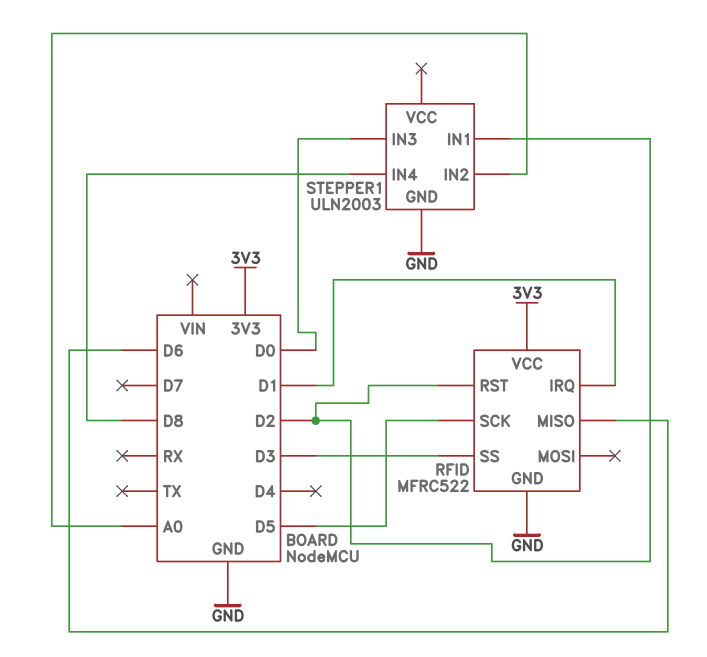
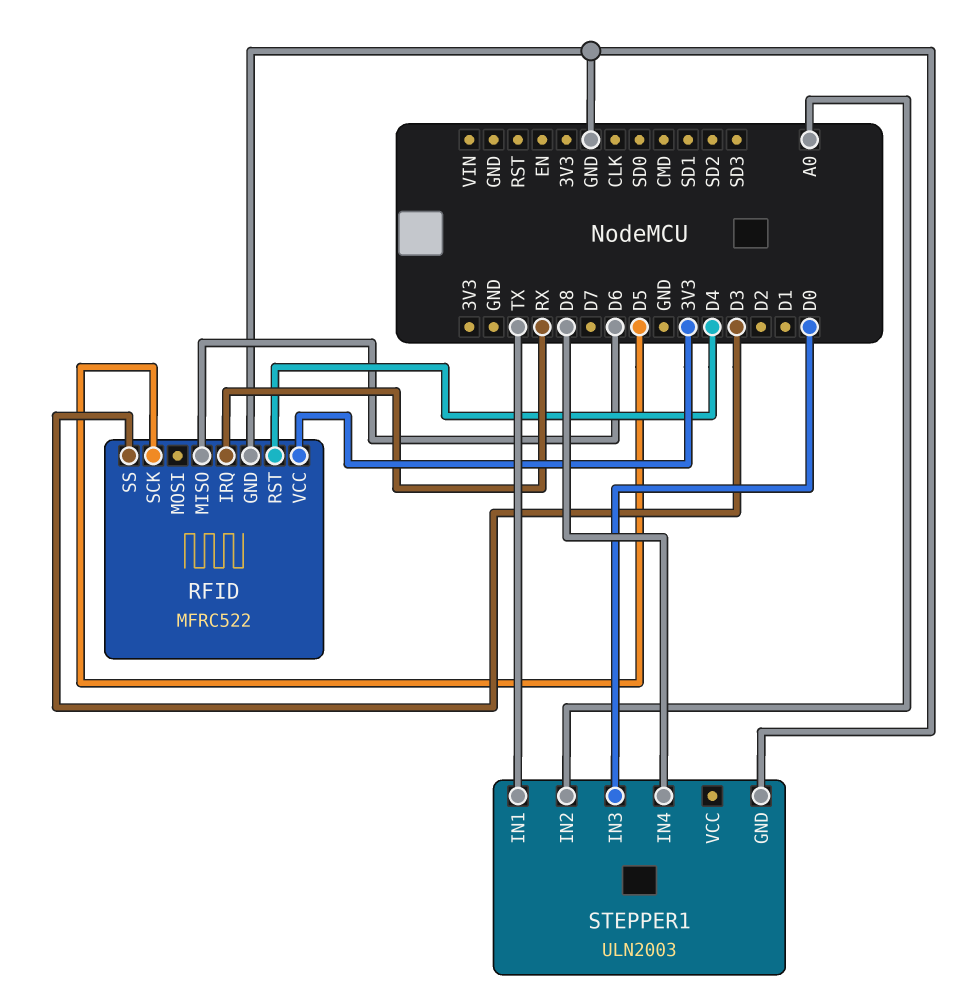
RFID pin IRQ: D1 -> RX
RFID pin RST: D2 -> D4
STEPPER1 pin IN1: D2 -> TX

